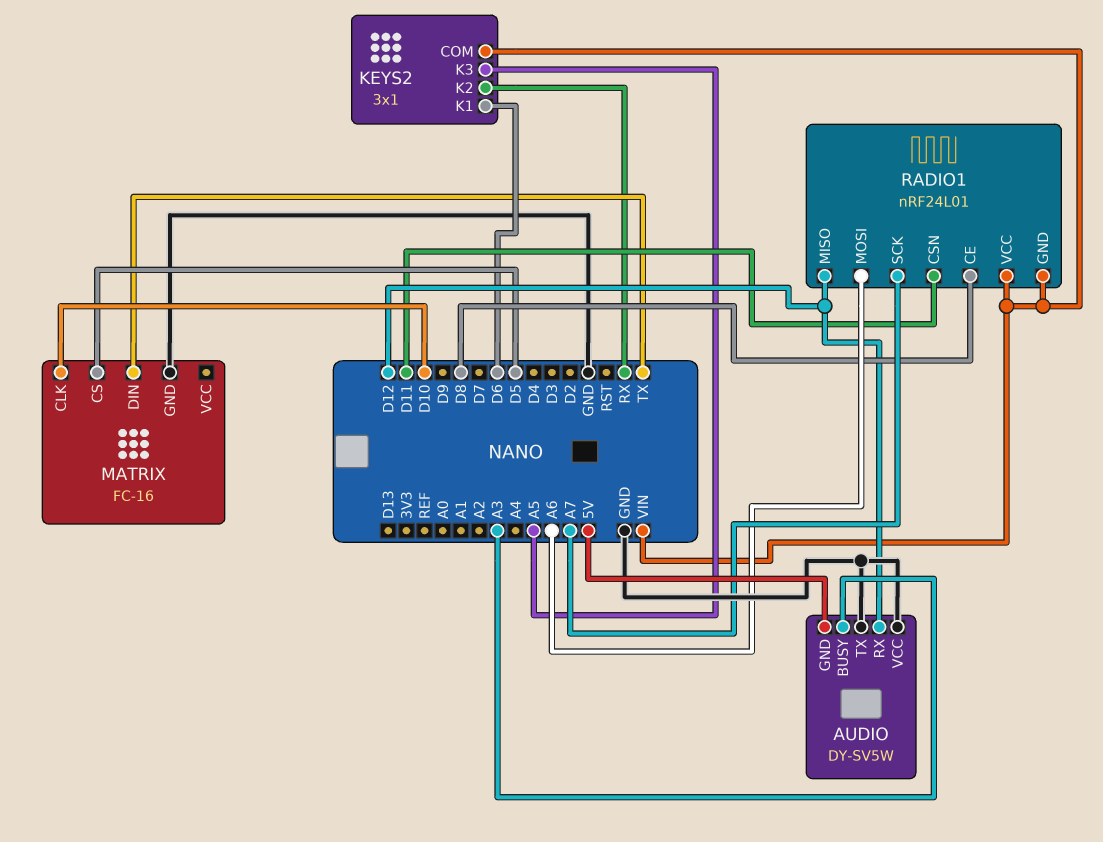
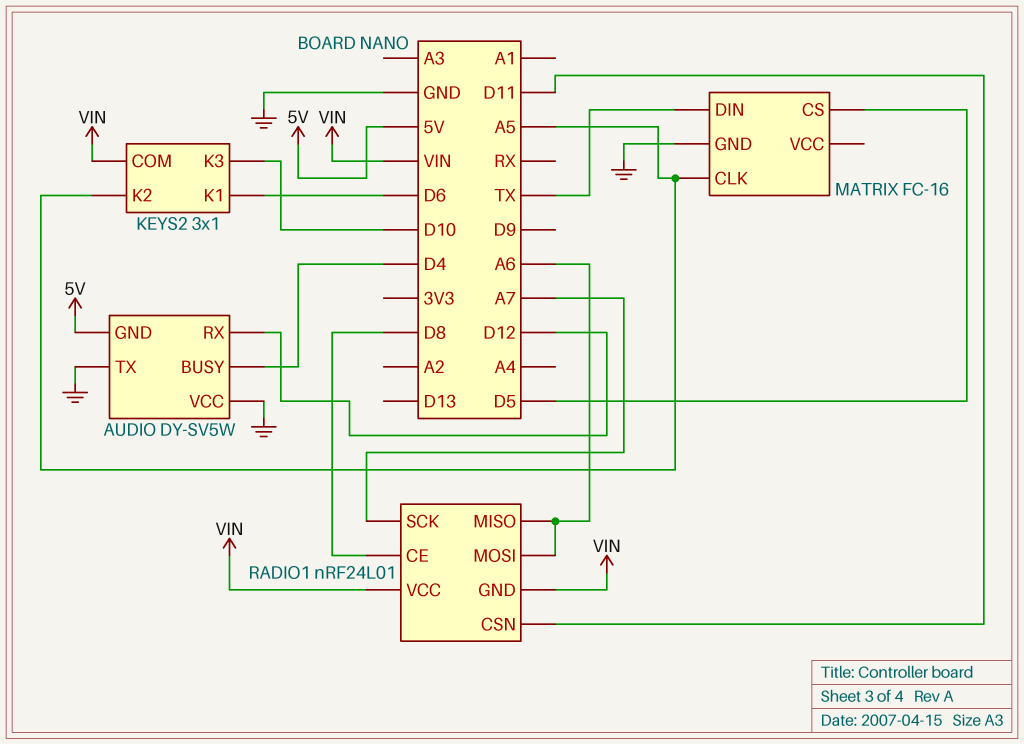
AUDIO pin BUSY: A3 -> D4
KEYS2 pin K2: RX -> A5
KEYS2 pin K3: A5 -> D10
MATRIX pin CLK: D10 -> A5
RADIO1 pin MISO: D12 -> A6

